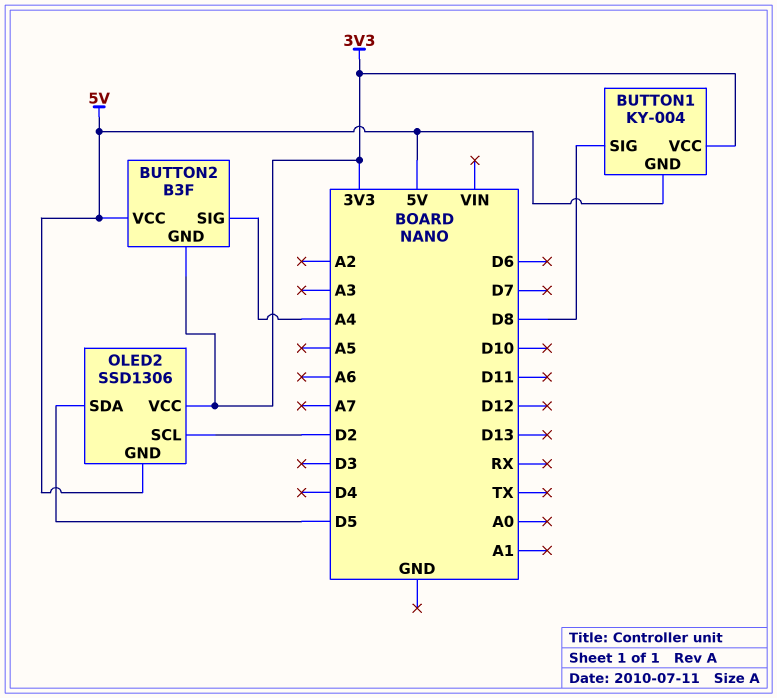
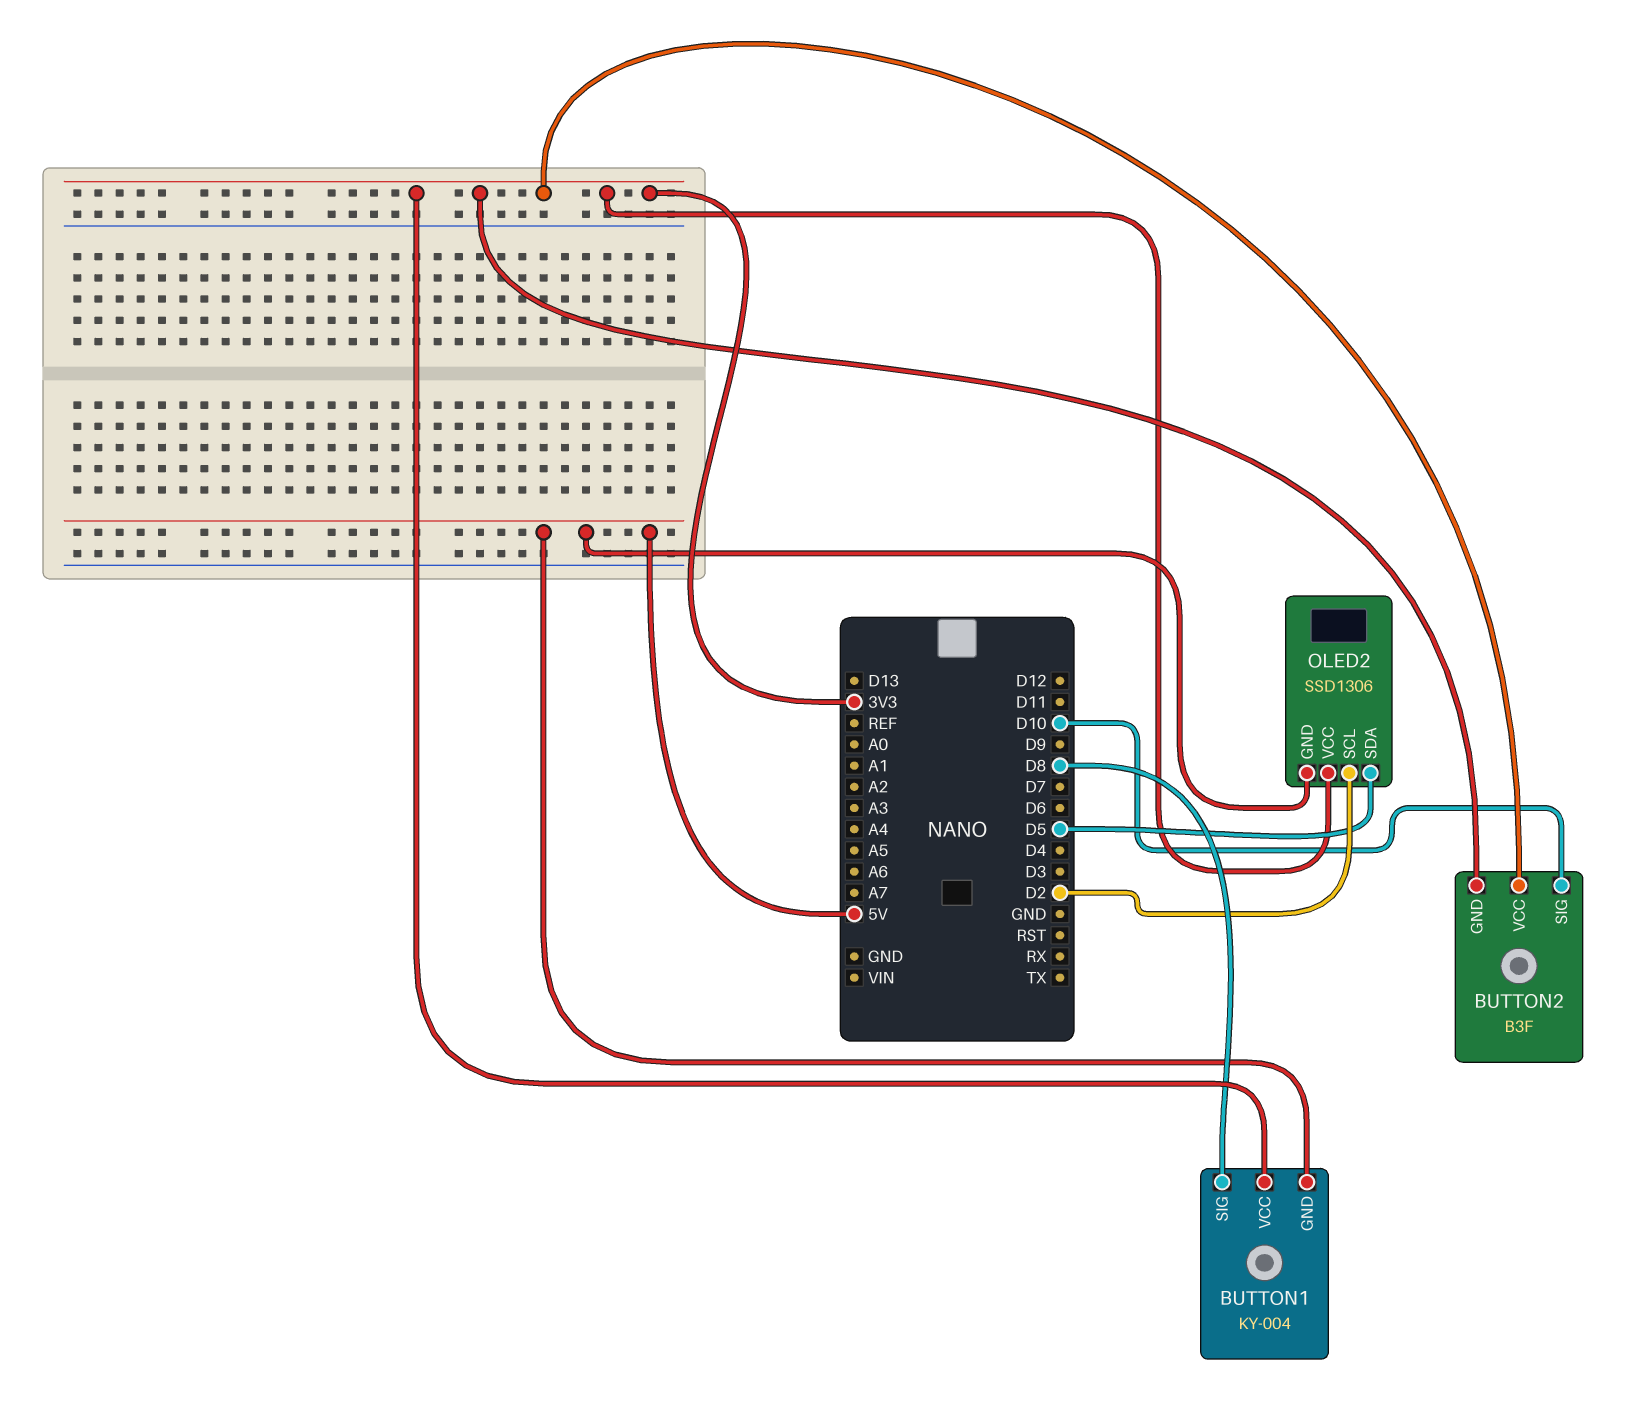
BUTTON2 pin SIG: A4 -> D10
BUTTON2 pin VCC: 5V -> 3V3

